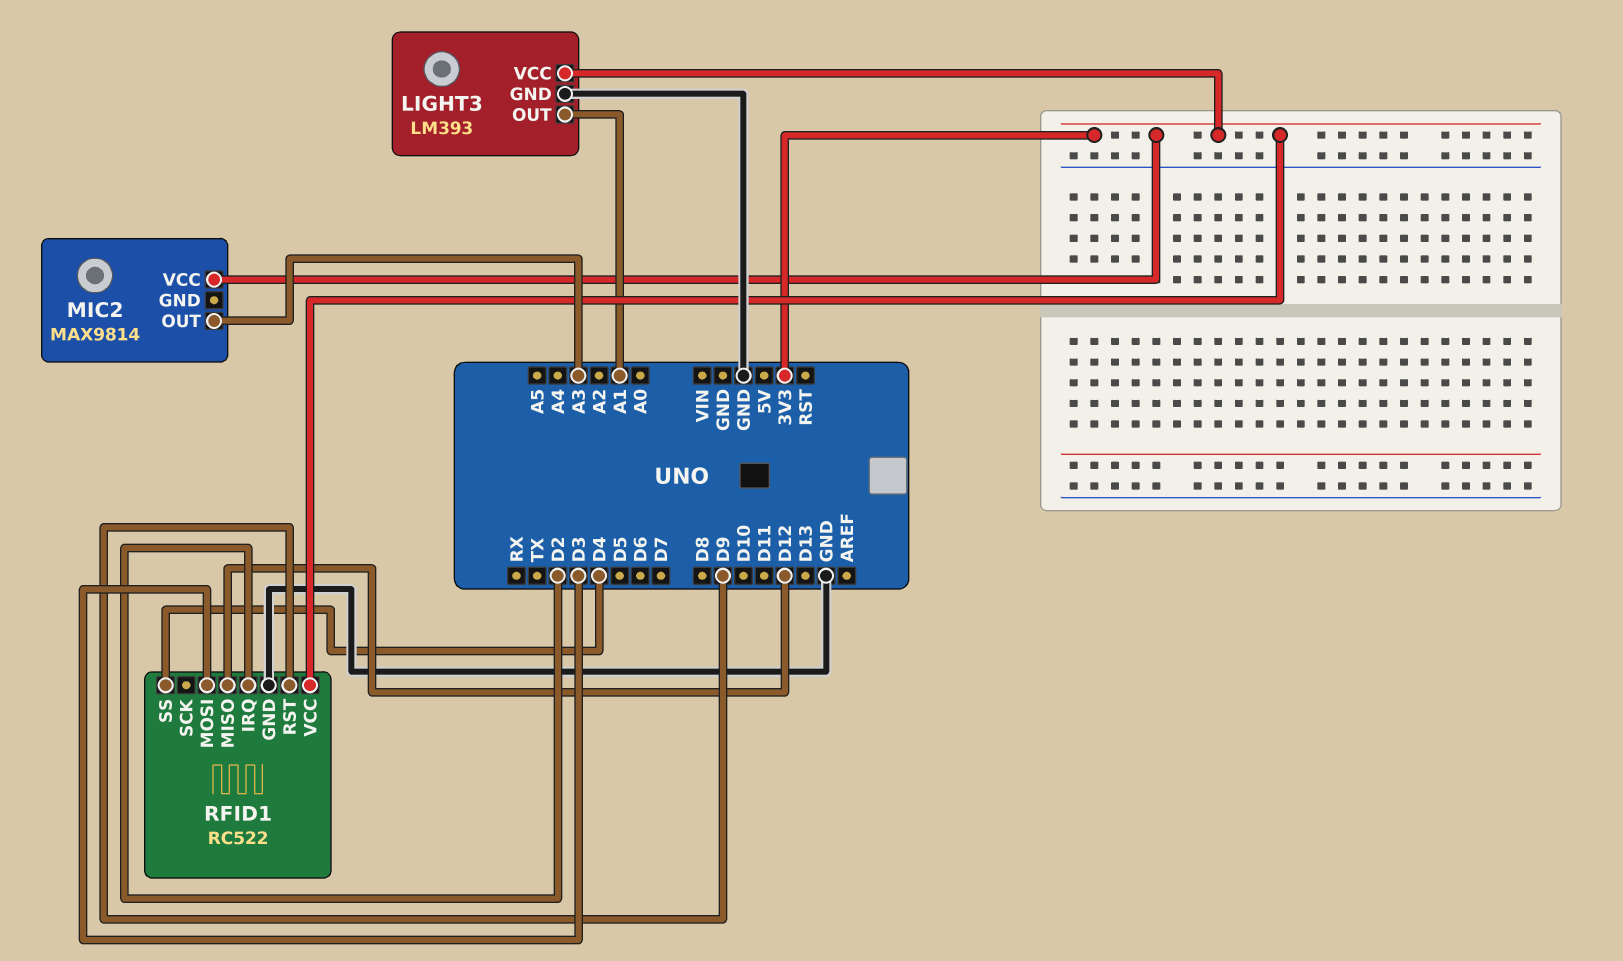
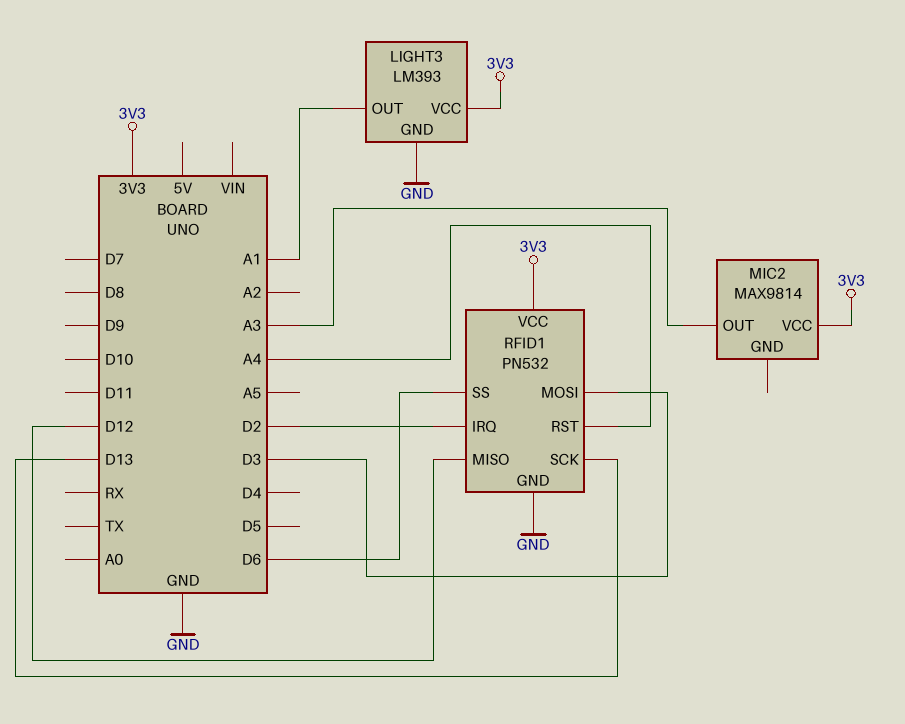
RFID1: RC522 -> PN532
RFID1 pin RST: D9 -> A4
RFID1 pin SCK: none -> D13
RFID1 pin SS: D4 -> D6

